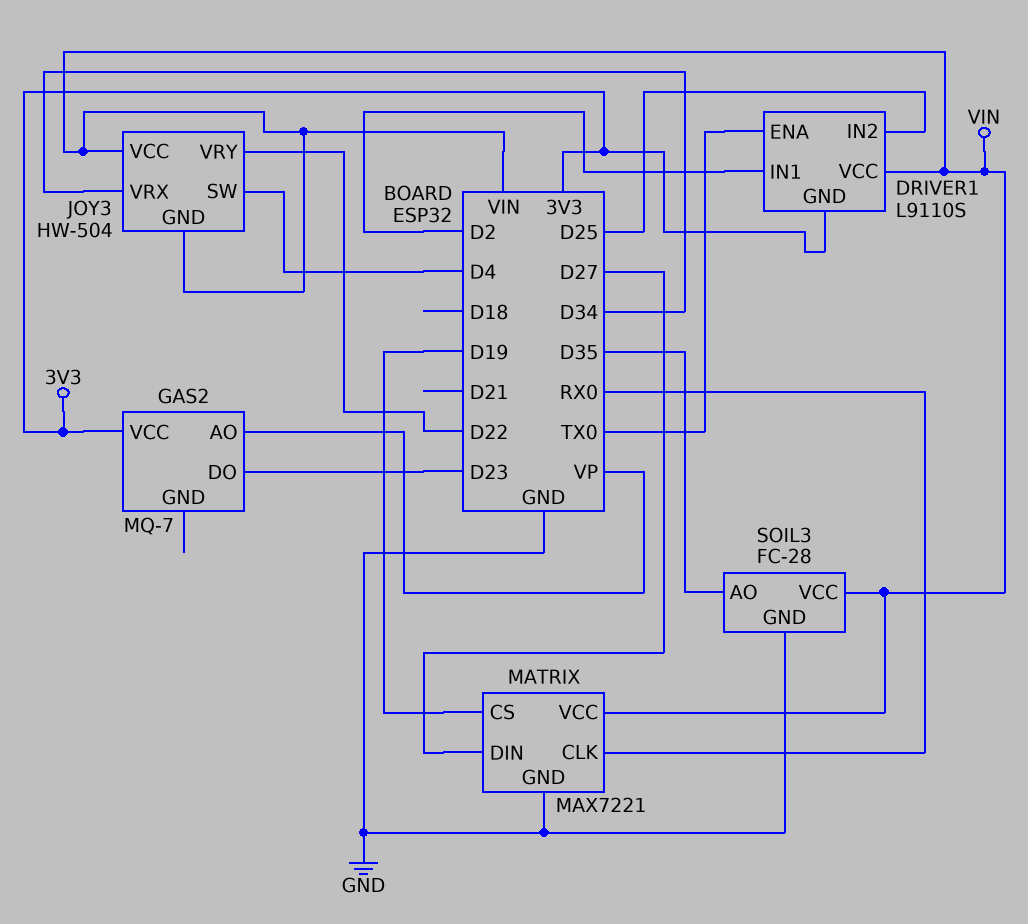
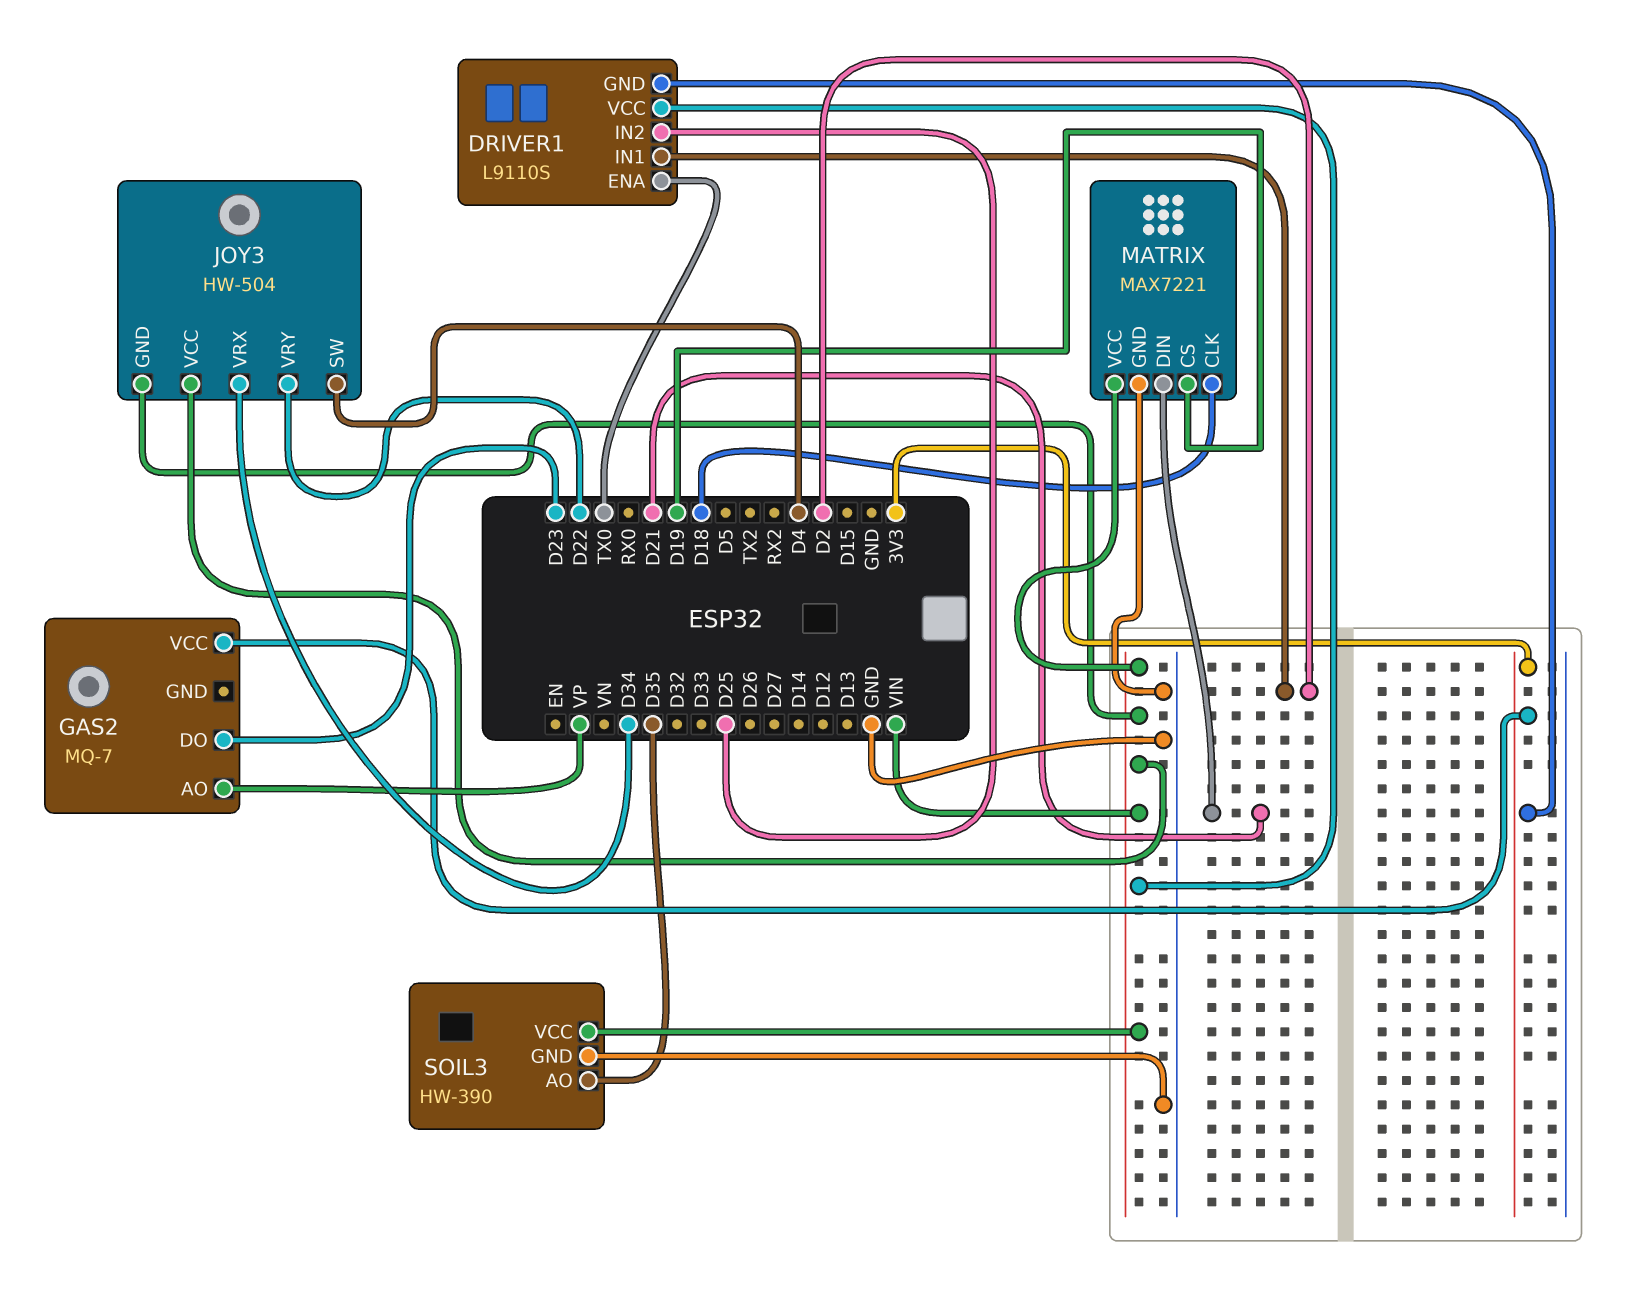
MATRIX pin CLK: RX0 -> D18
MATRIX pin DIN: D27 -> D21
SOIL3: FC-28 -> HW-390

